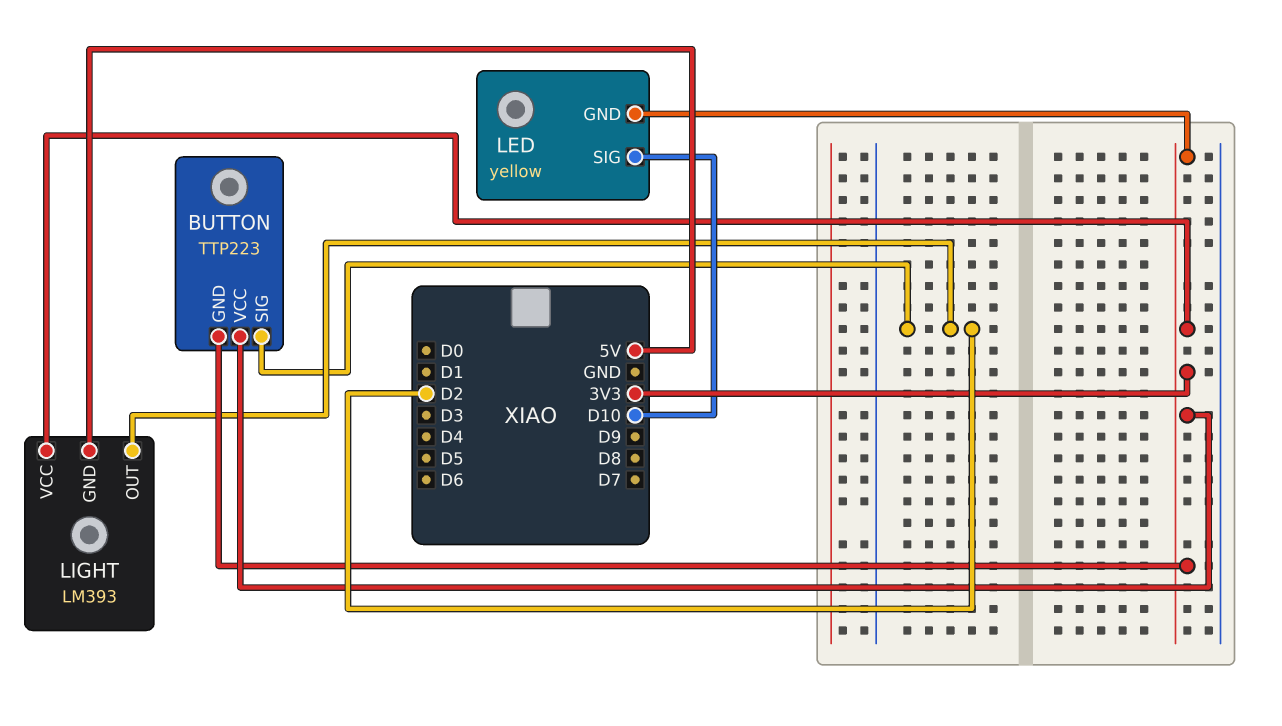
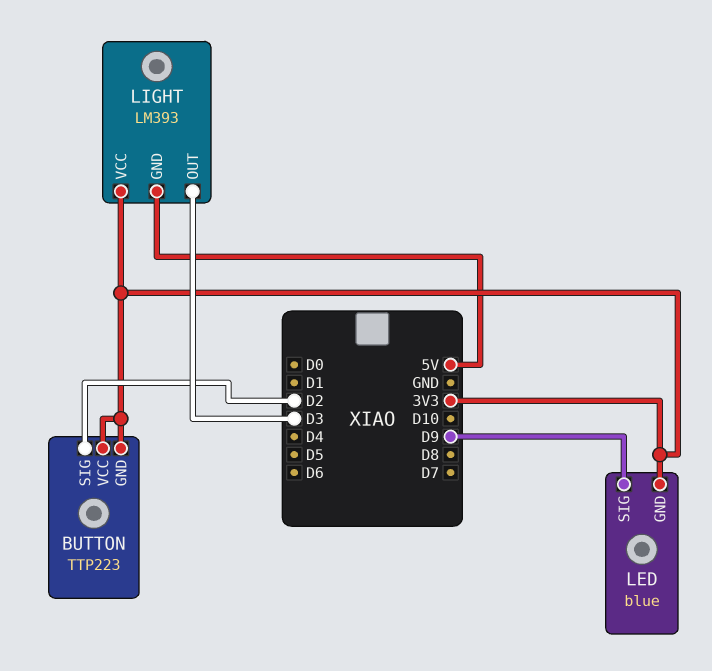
LED: yellow -> blue
LED pin SIG: D10 -> D9
LIGHT pin OUT: D2 -> D3

